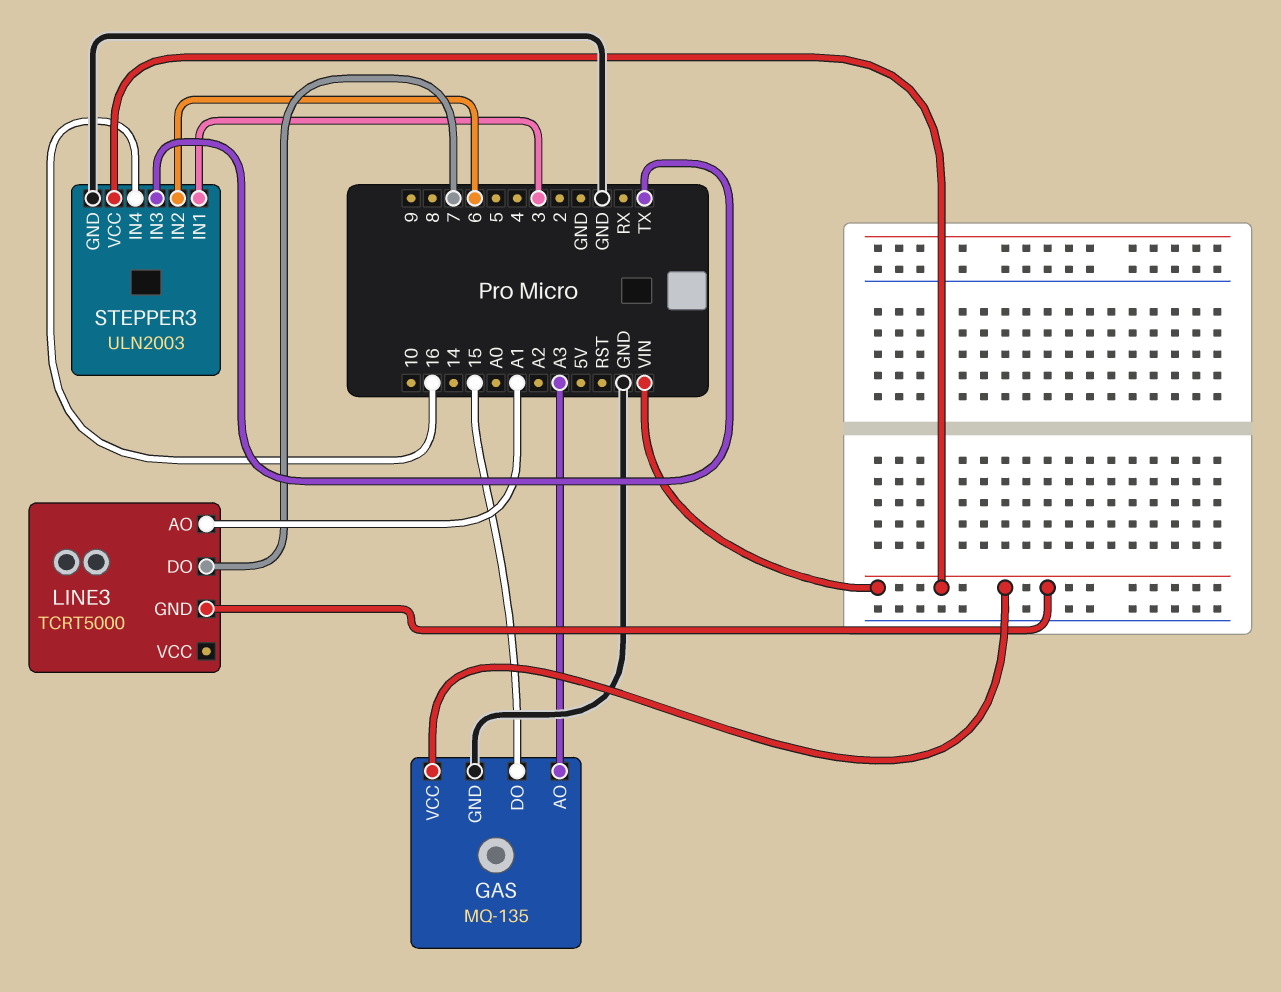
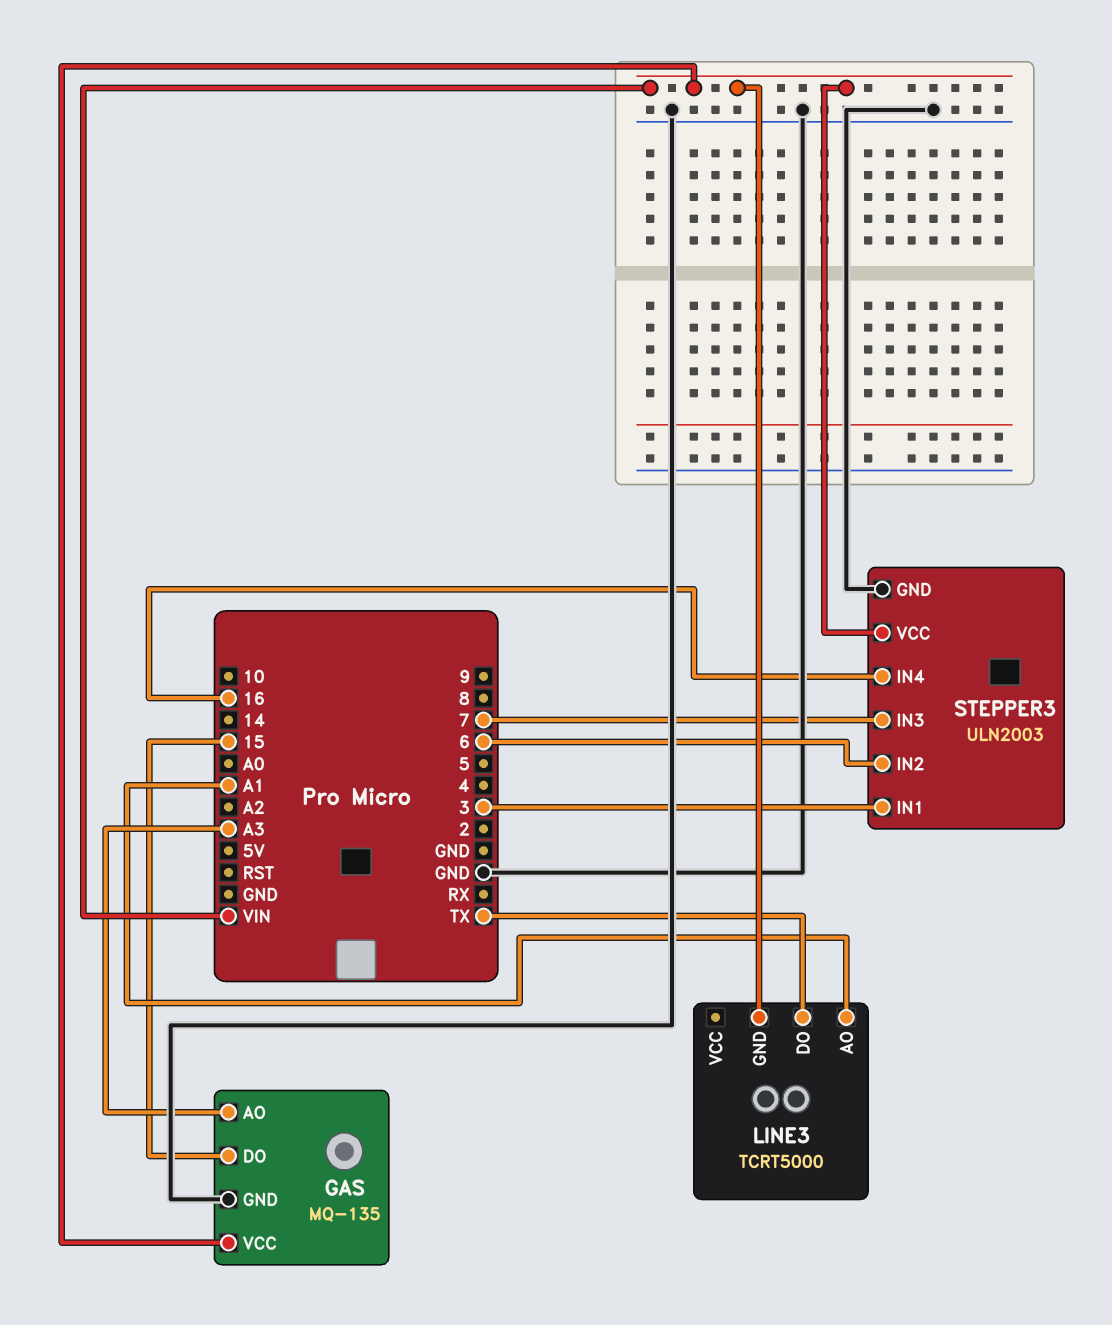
LINE3 pin DO: 7 -> TX
STEPPER3 pin IN3: TX -> 7

